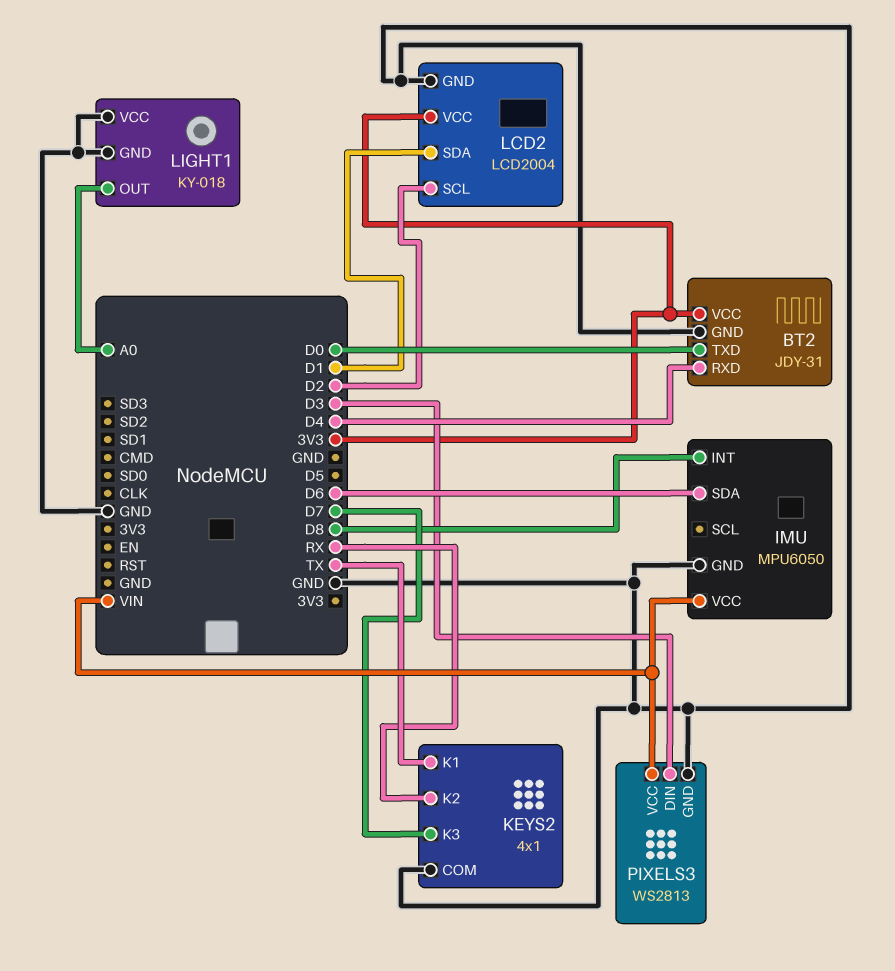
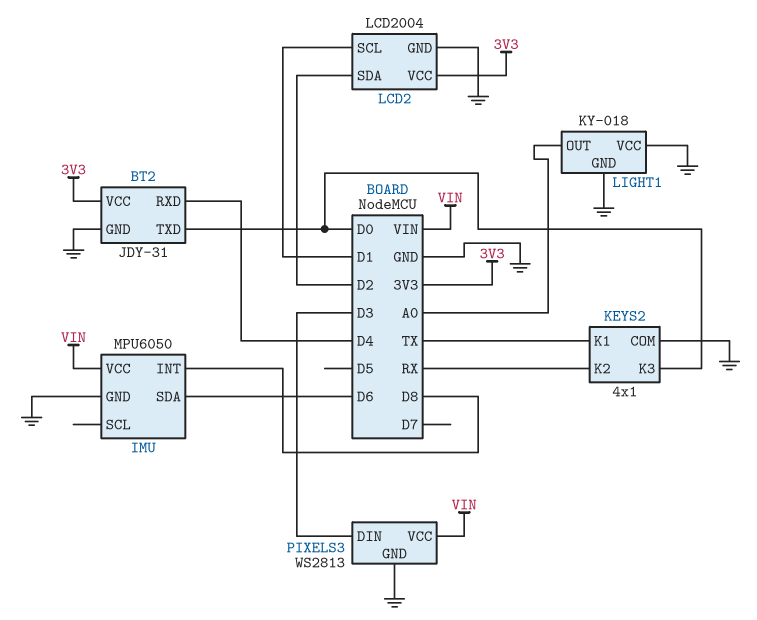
KEYS2 pin K3: D7 -> D0
LCD2 pin SCL: D2 -> D1
LCD2 pin SDA: D1 -> D2

